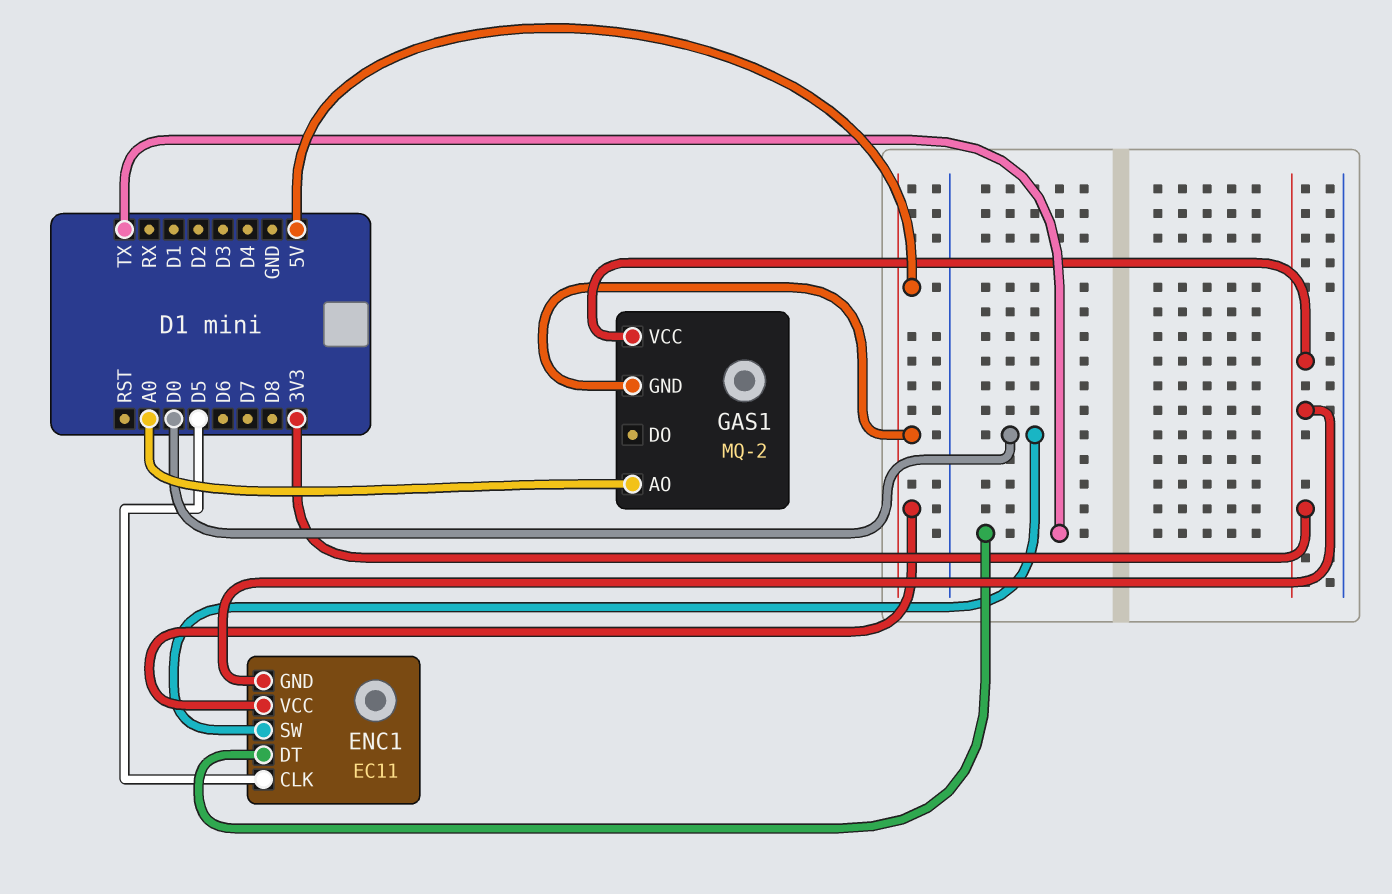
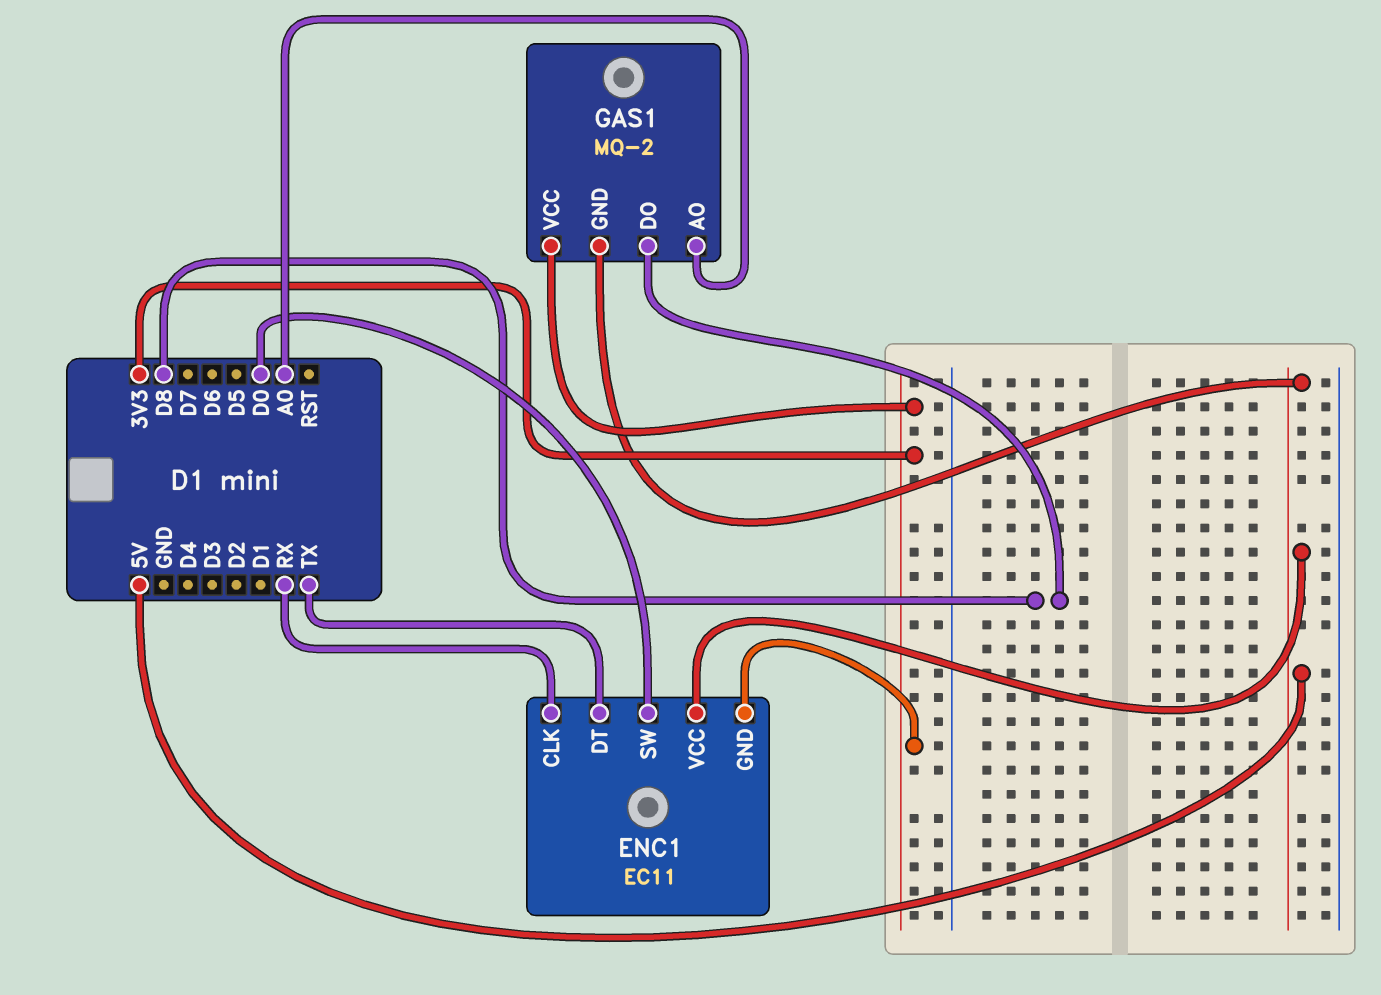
ENC1 pin CLK: D5 -> RX
GAS1 pin DO: none -> D8

